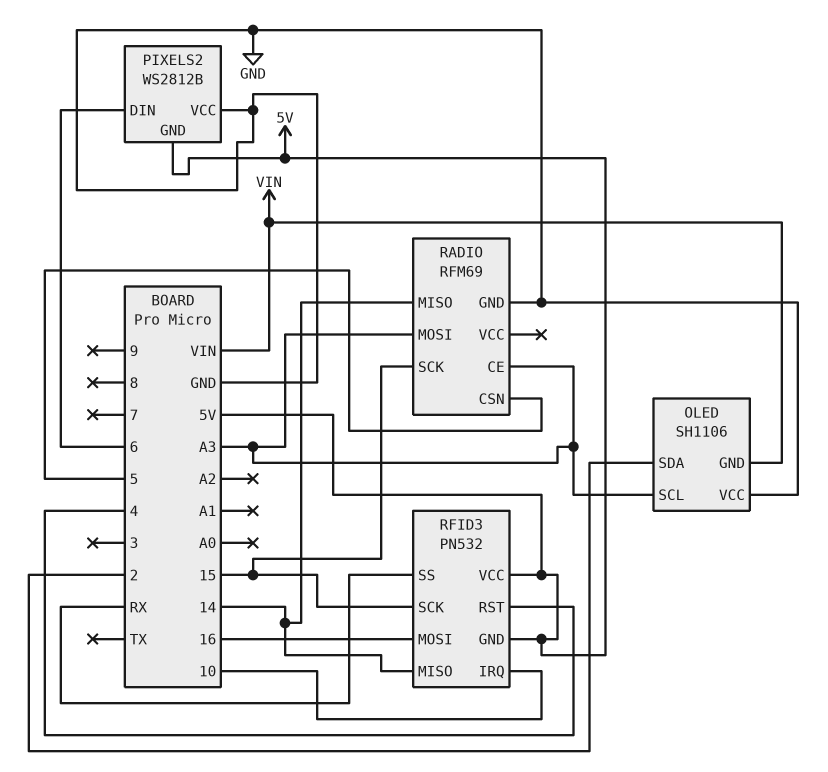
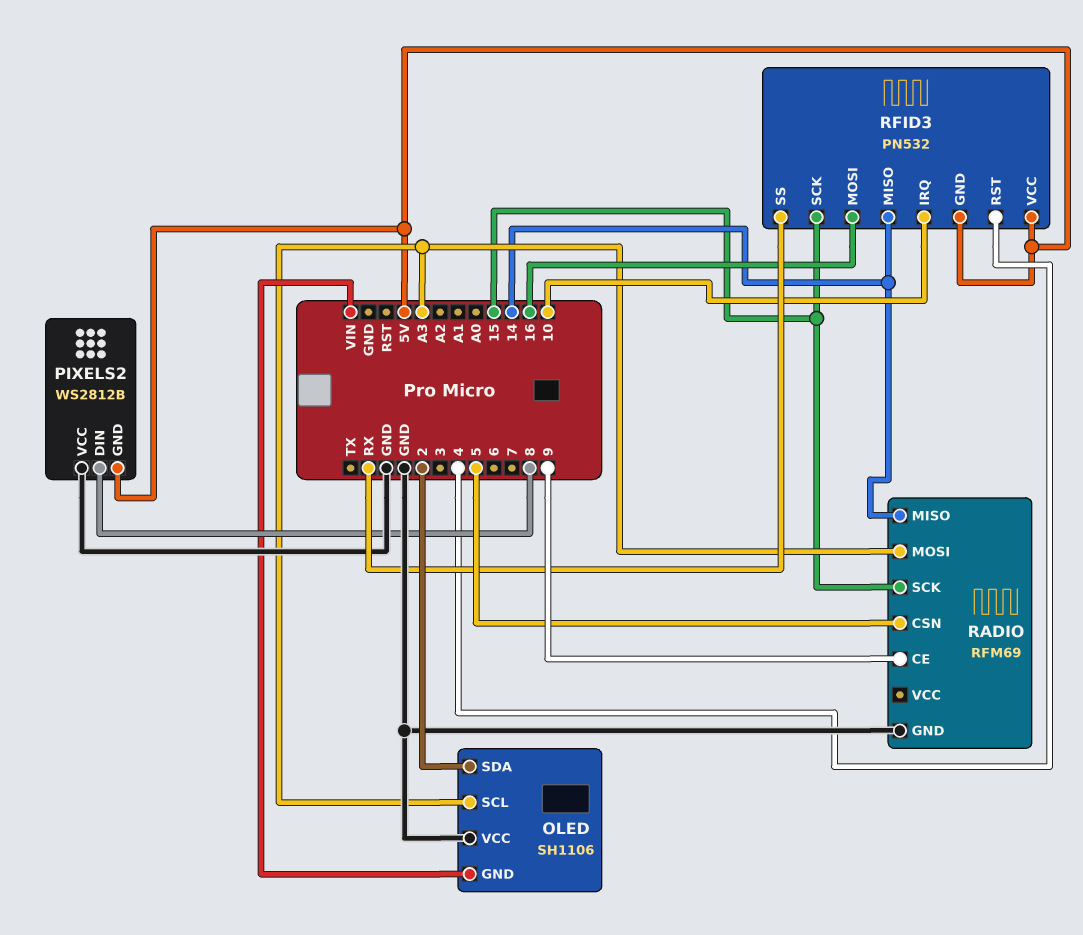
PIXELS2 pin DIN: 6 -> 8
RADIO pin CE: A3 -> 9

